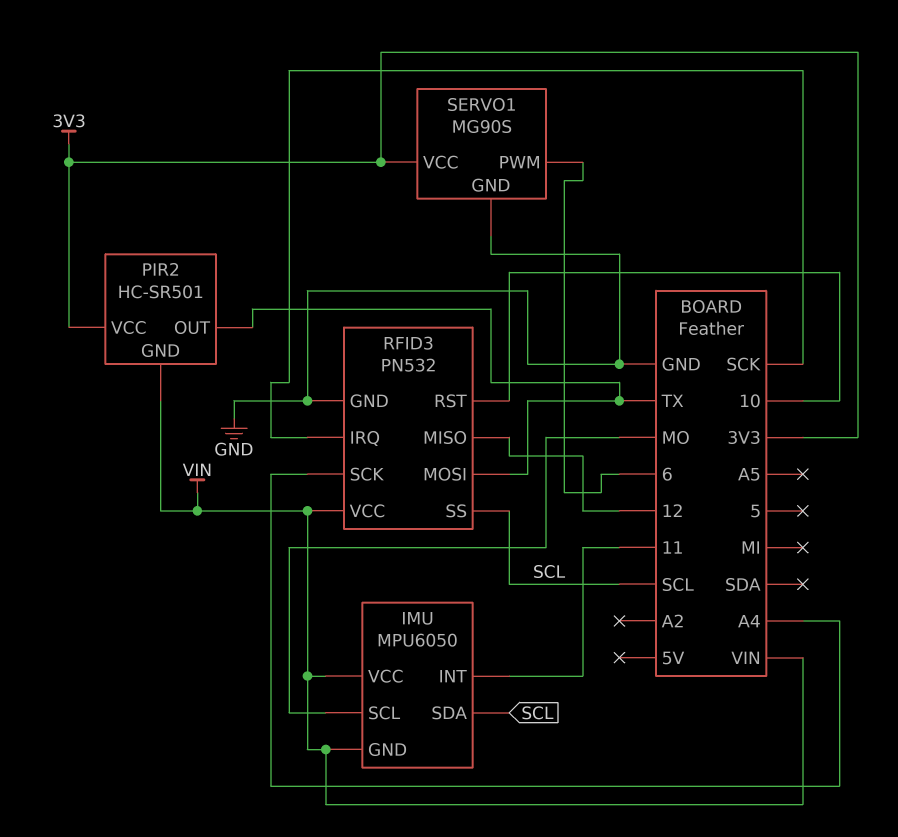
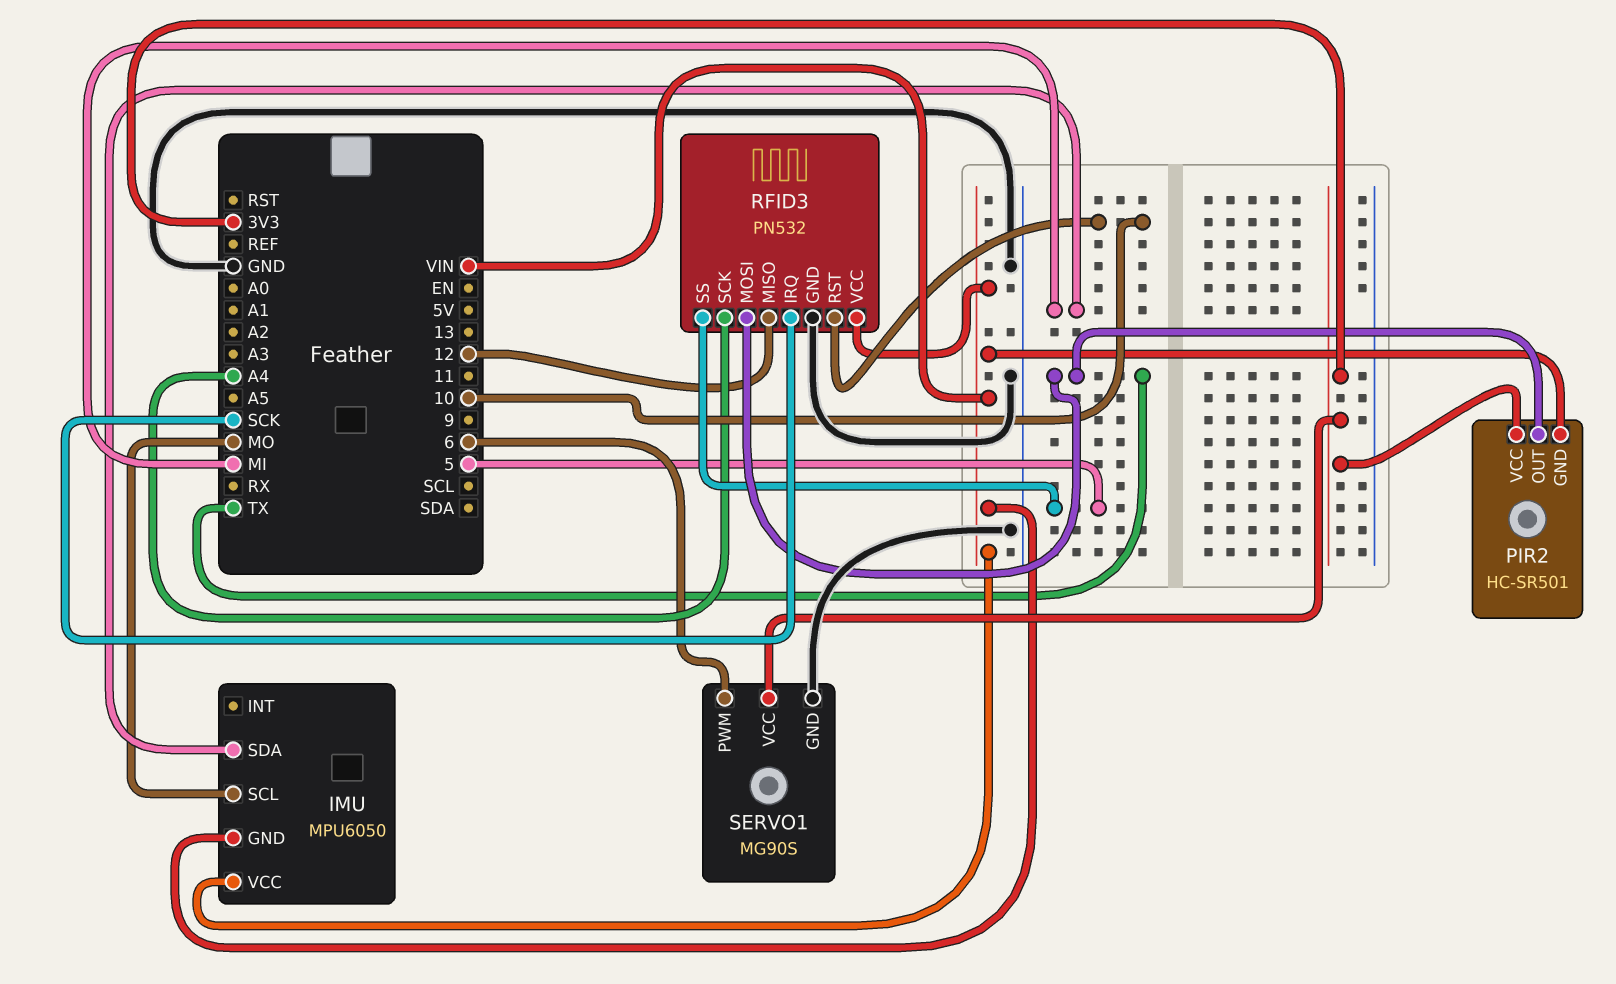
IMU pin INT: 11 -> none
IMU pin SDA: SCL -> MI
RFID3 pin SS: SCL -> 5

